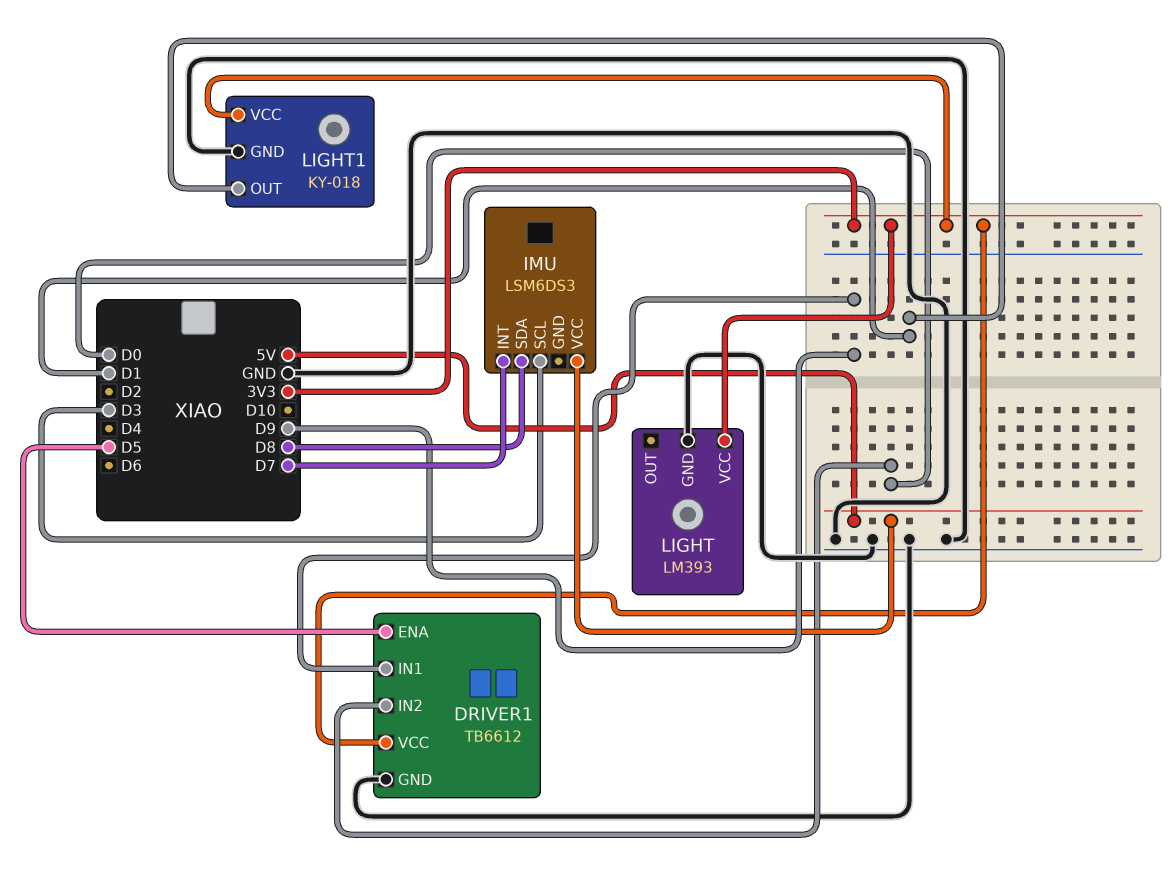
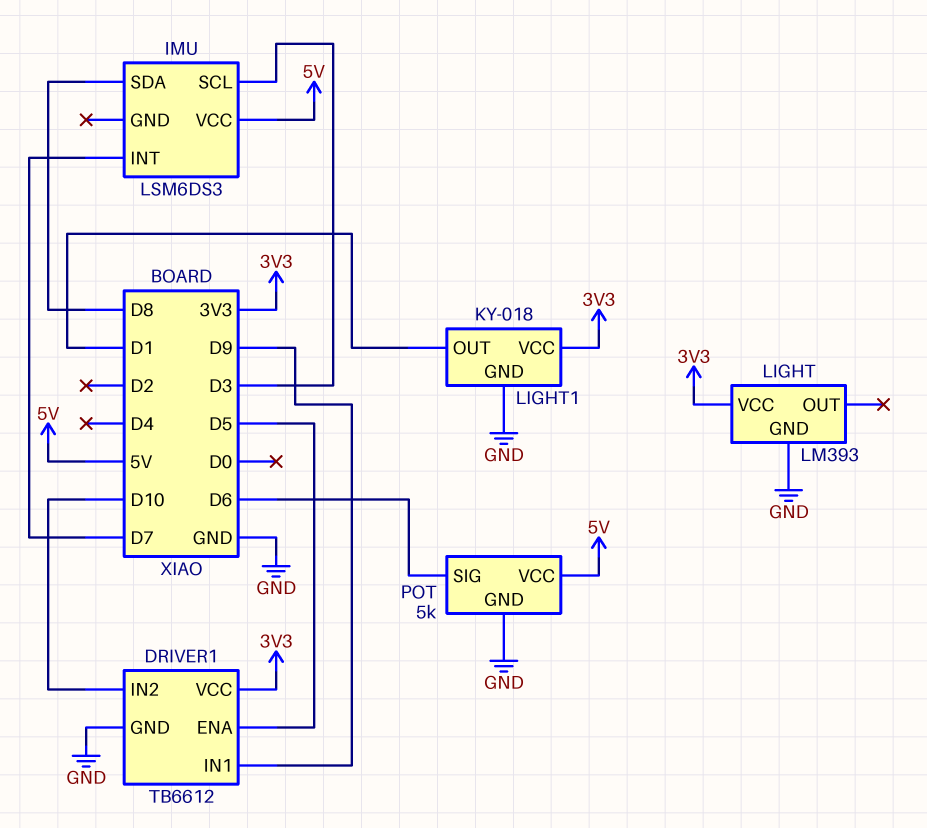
DRIVER1 pin IN2: D0 -> D10
POT: none -> 5k
POT pin GND: none -> GND
POT pin SIG: none -> D6
POT pin VCC: none -> 5V

